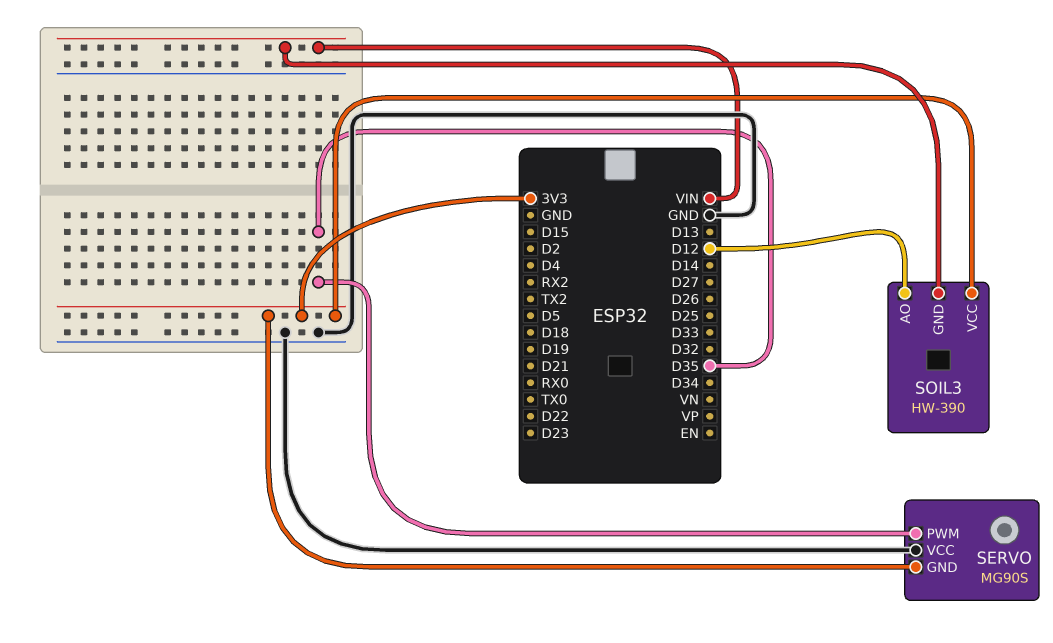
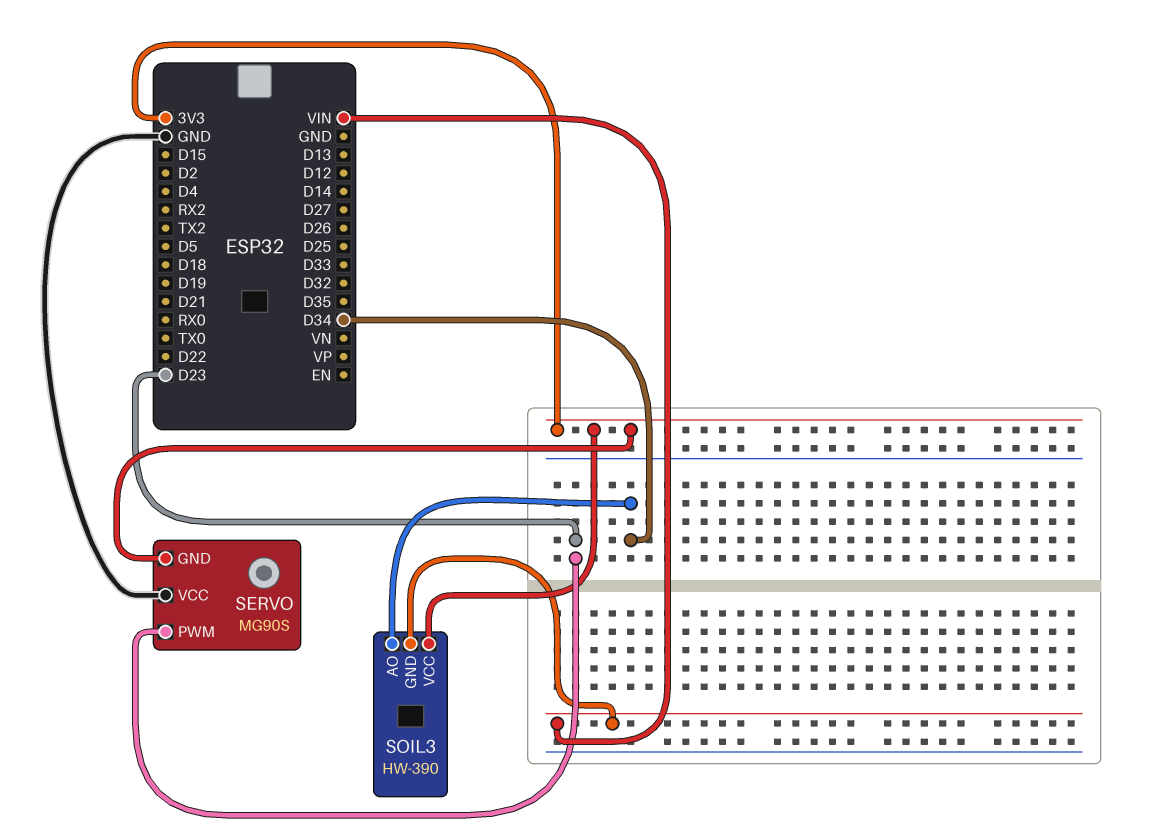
SERVO pin PWM: D35 -> D23
SOIL3 pin AO: D12 -> D34

